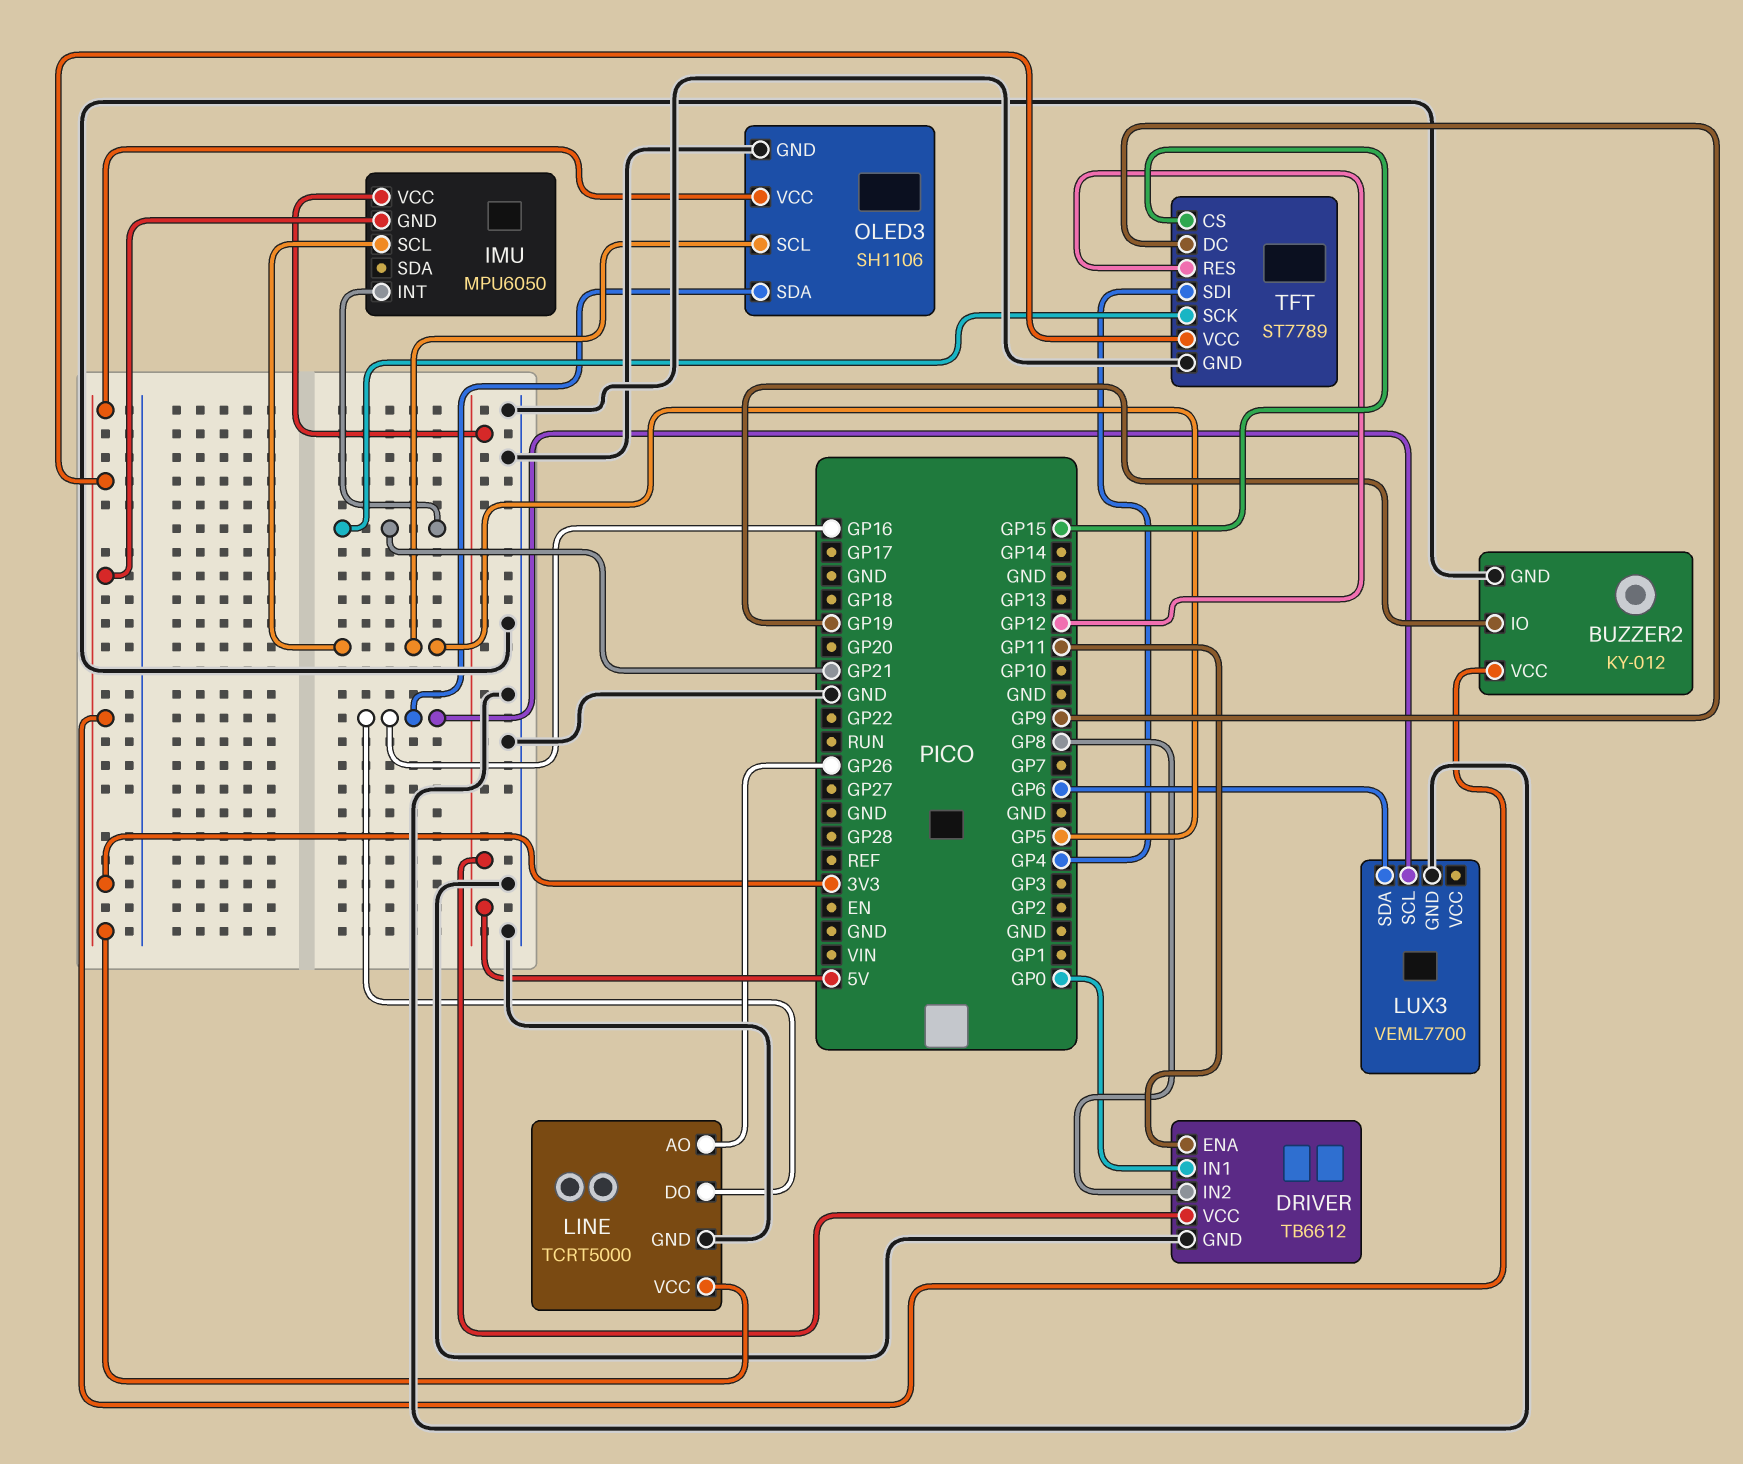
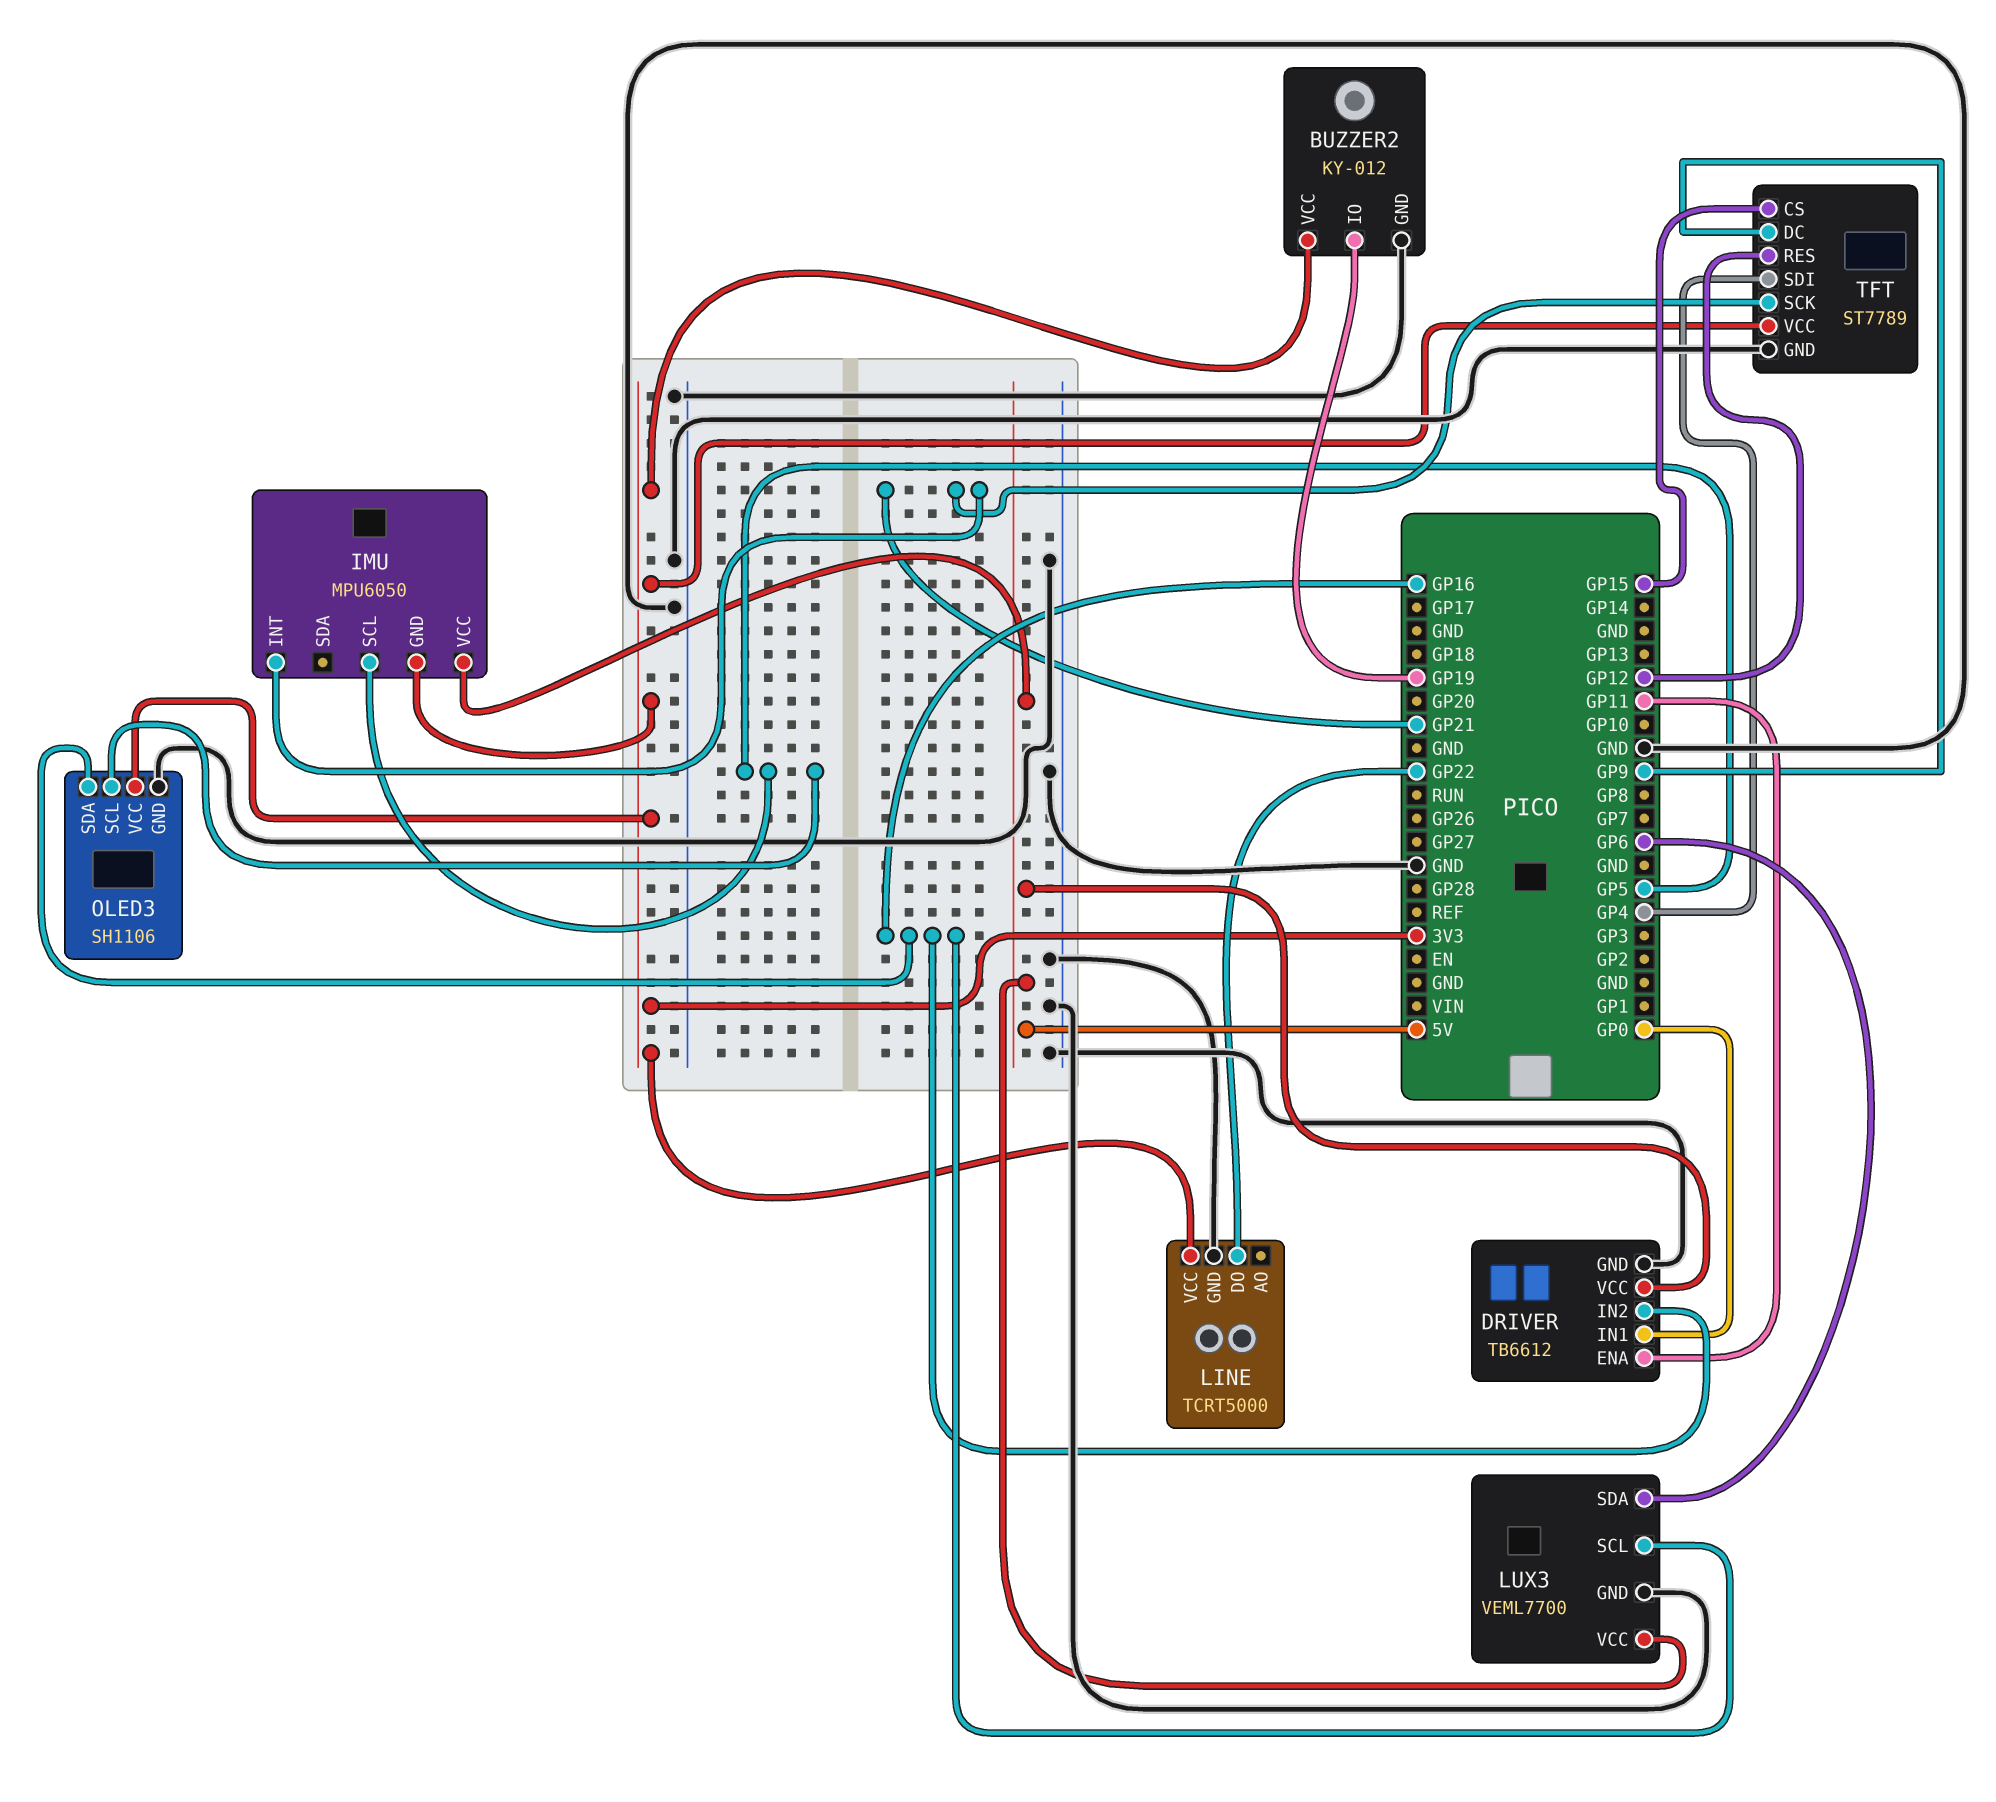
DRIVER pin IN2: GP8 -> GP16
LINE pin AO: GP26 -> none
LINE pin DO: GP16 -> GP22
LUX3 pin VCC: none -> 5V

